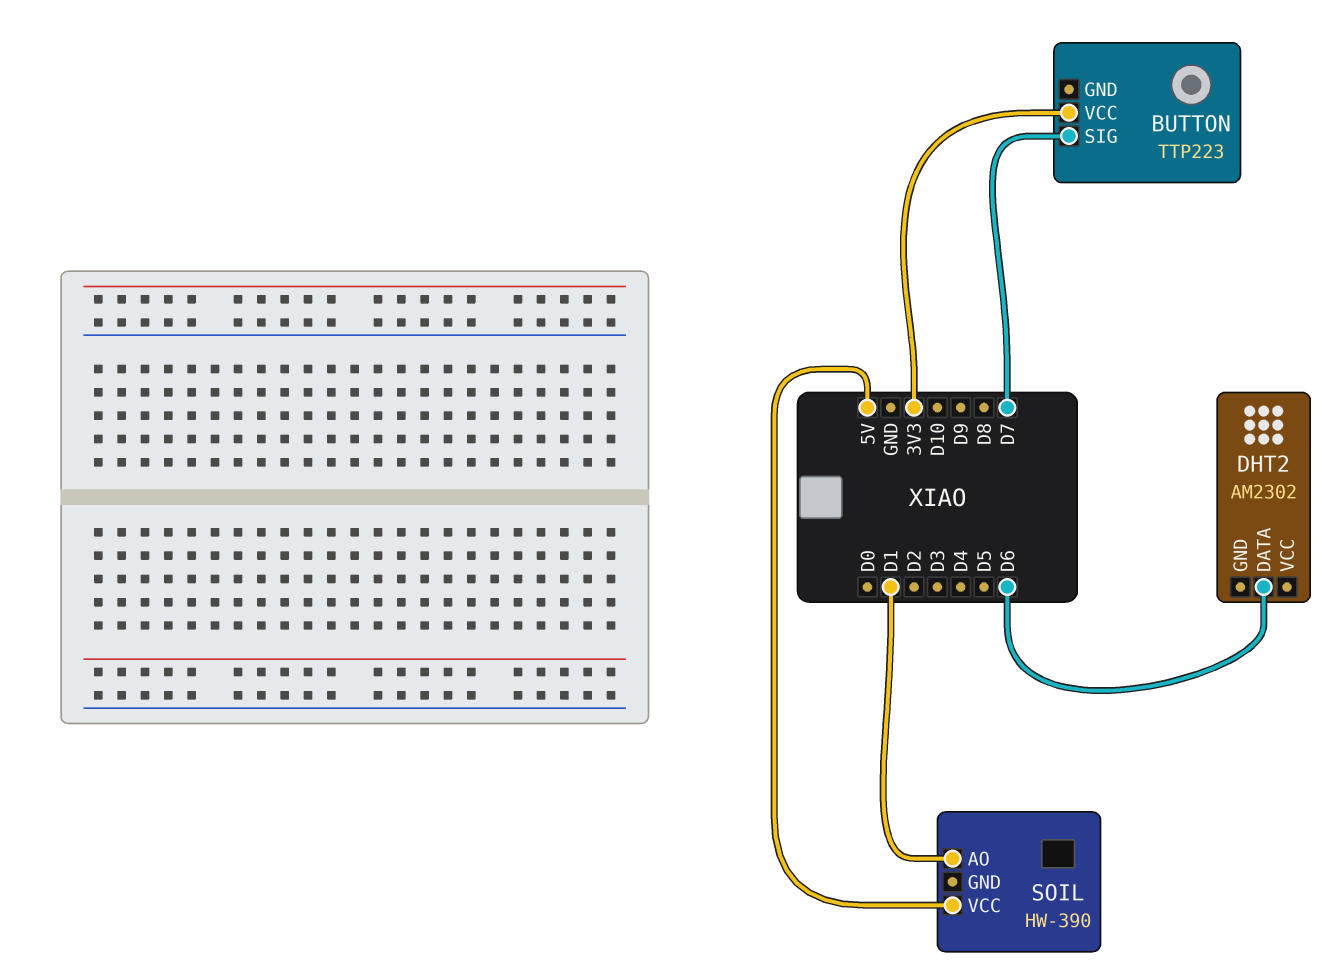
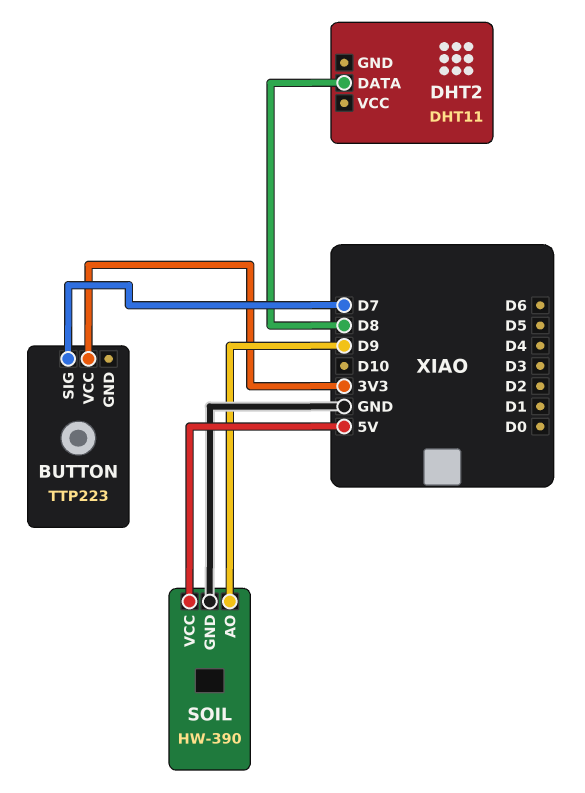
DHT2: AM2302 -> DHT11
DHT2 pin DATA: D6 -> D8
SOIL pin AO: D1 -> D9
SOIL pin GND: none -> GND

